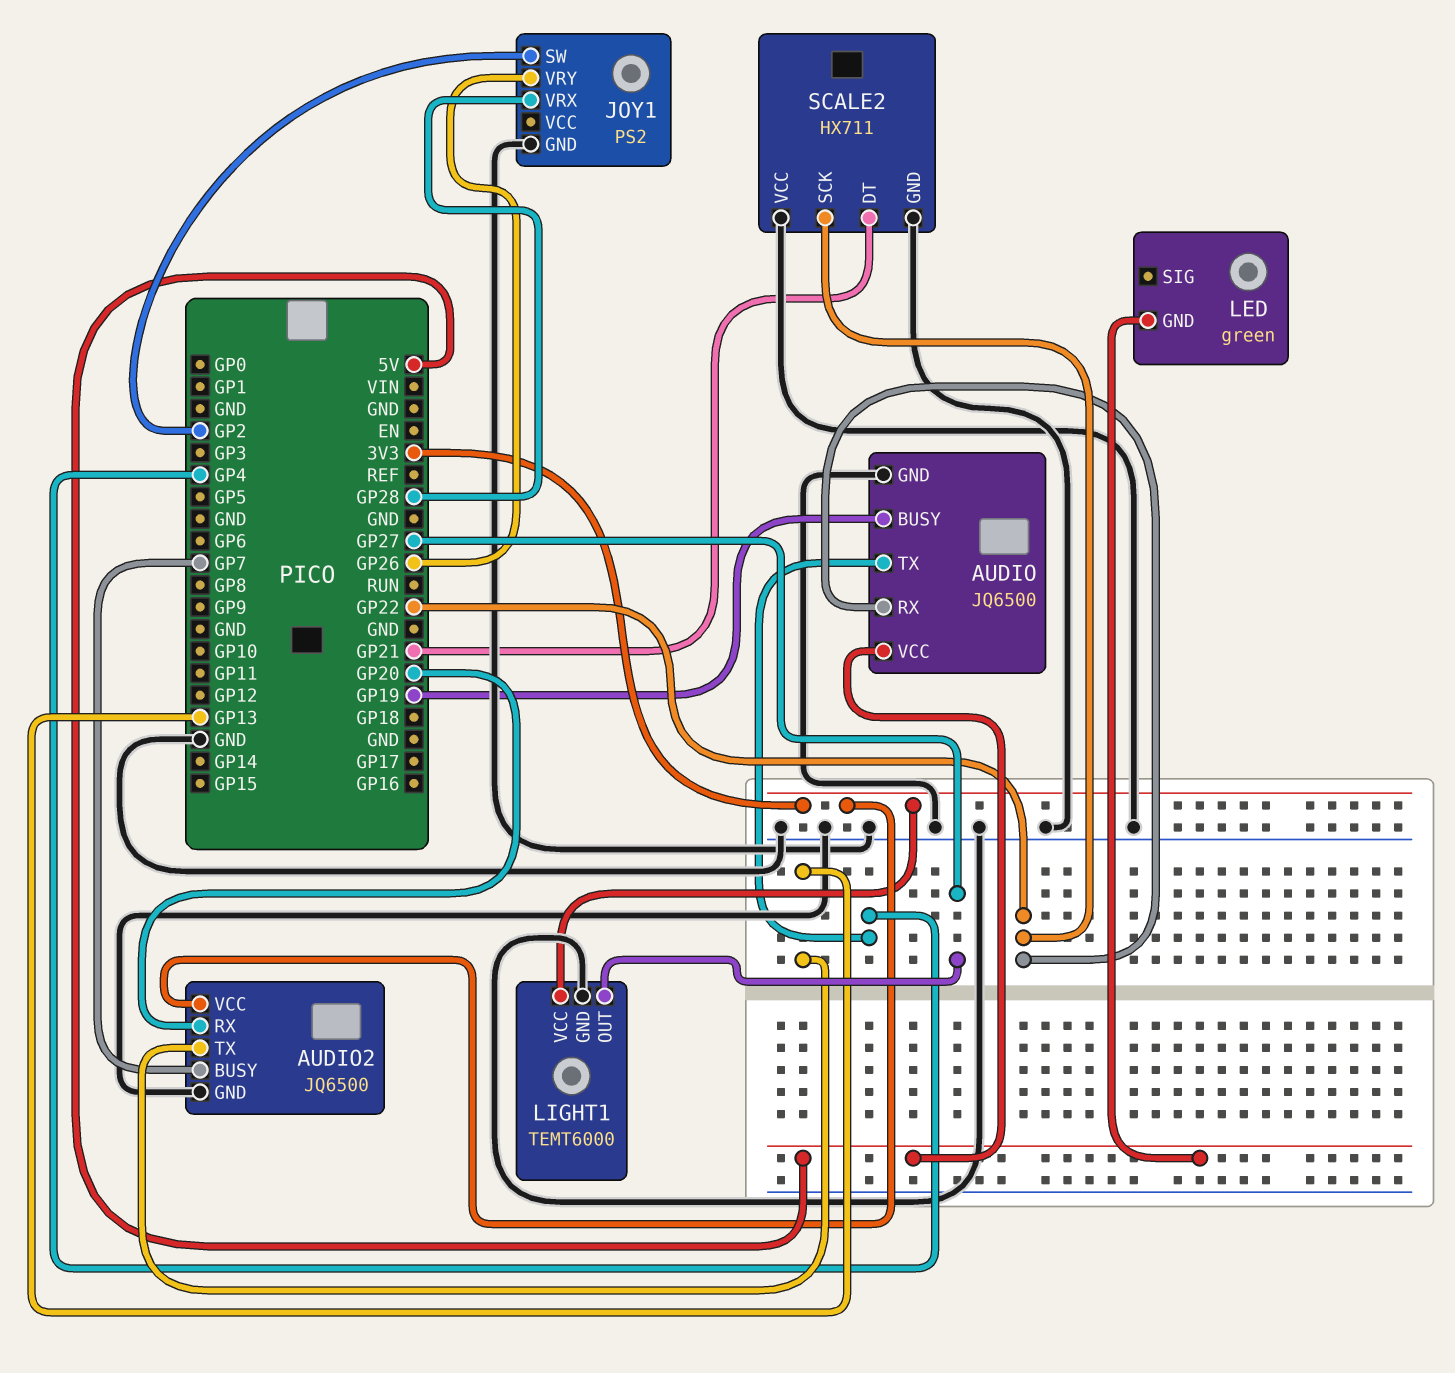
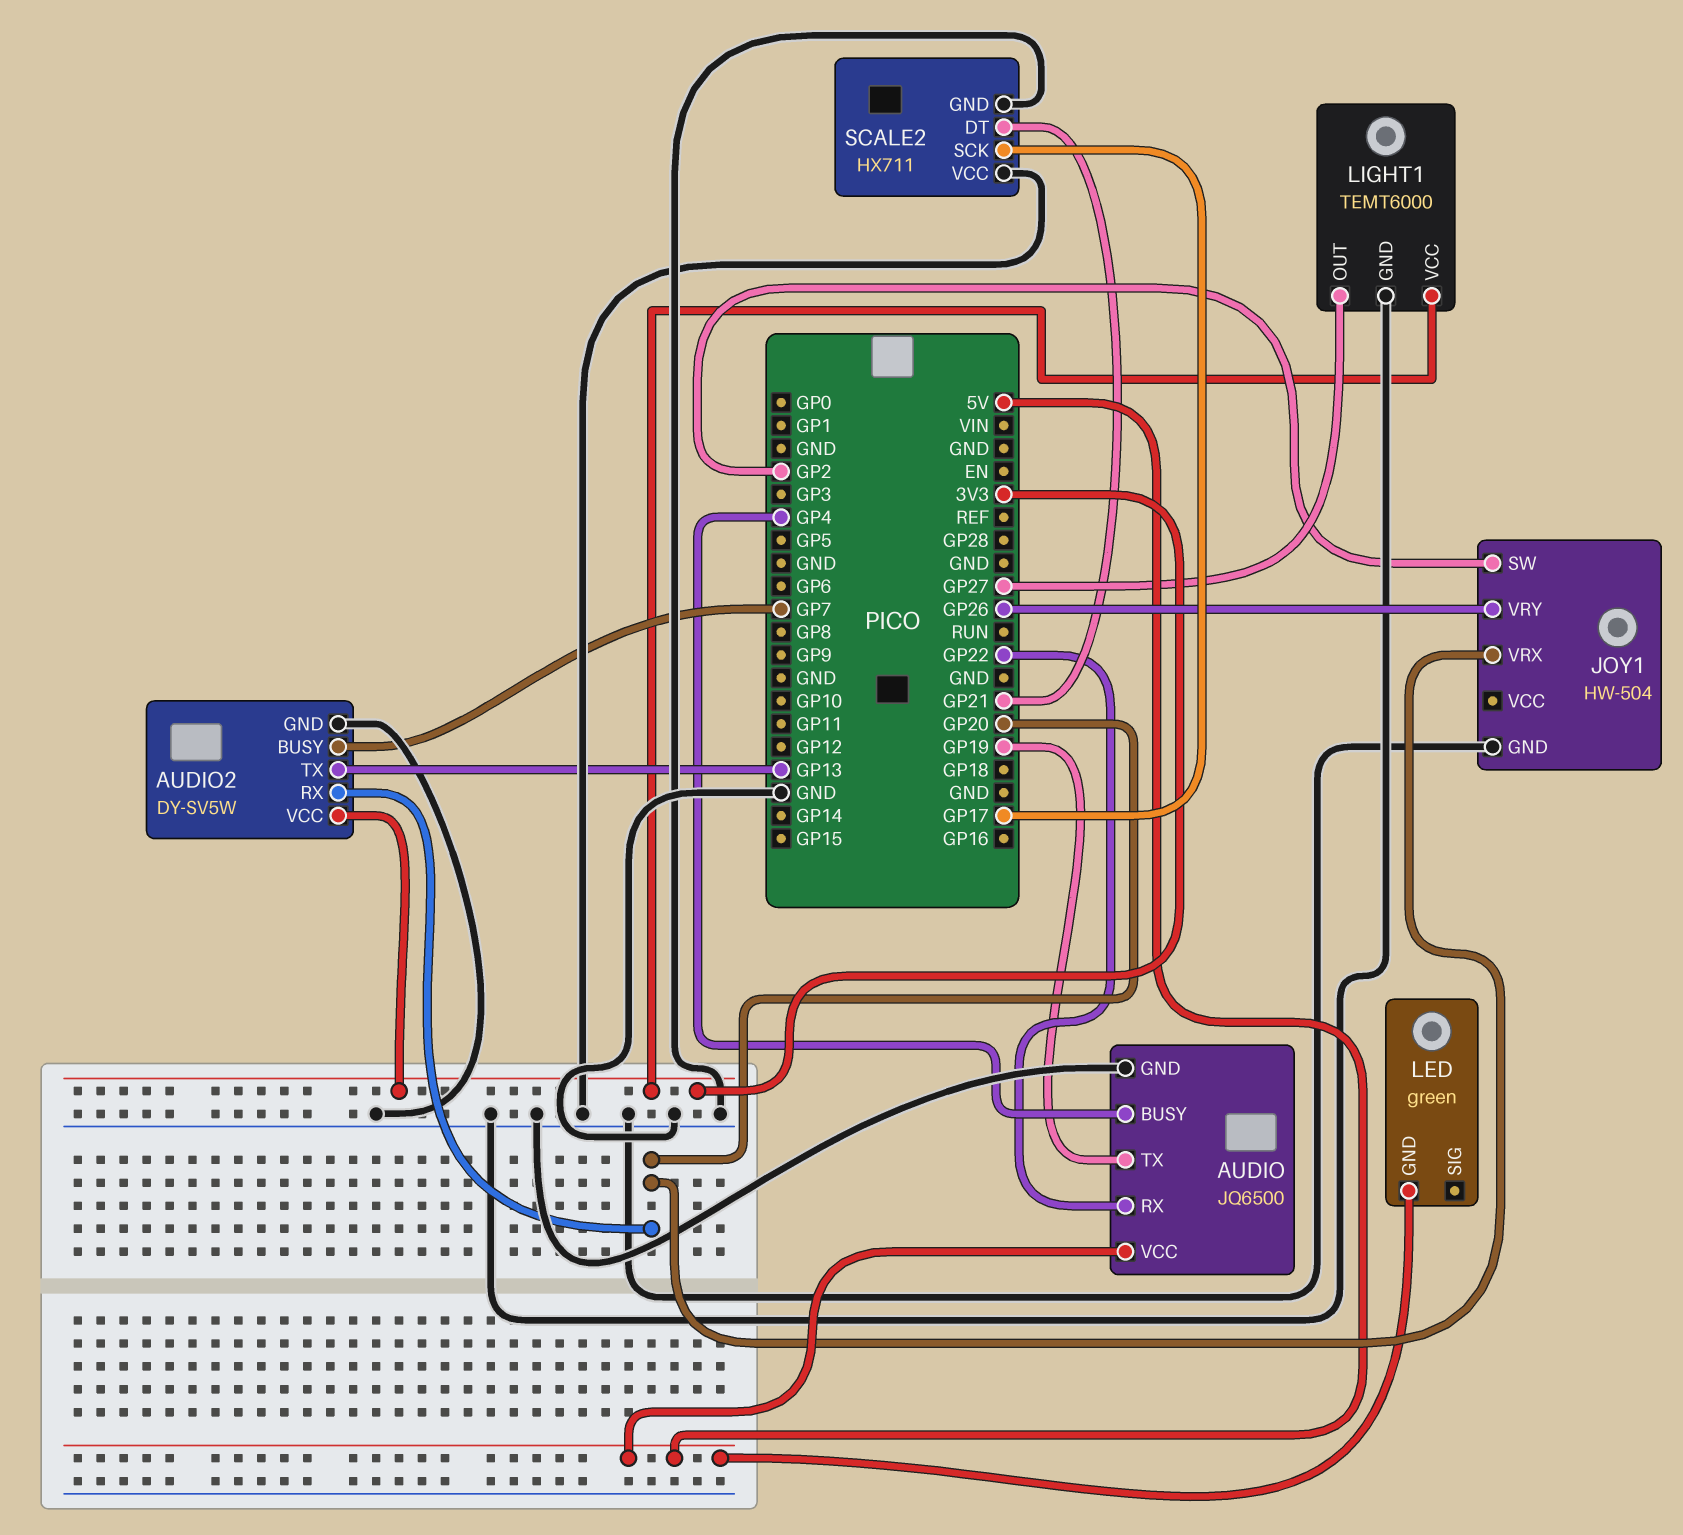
AUDIO pin BUSY: GP19 -> GP4
AUDIO pin TX: GP4 -> GP19
AUDIO2: JQ6500 -> DY-SV5W
JOY1: PS2 -> HW-504
JOY1 pin VRX: GP28 -> GP20
SCALE2 pin SCK: GP22 -> GP17

